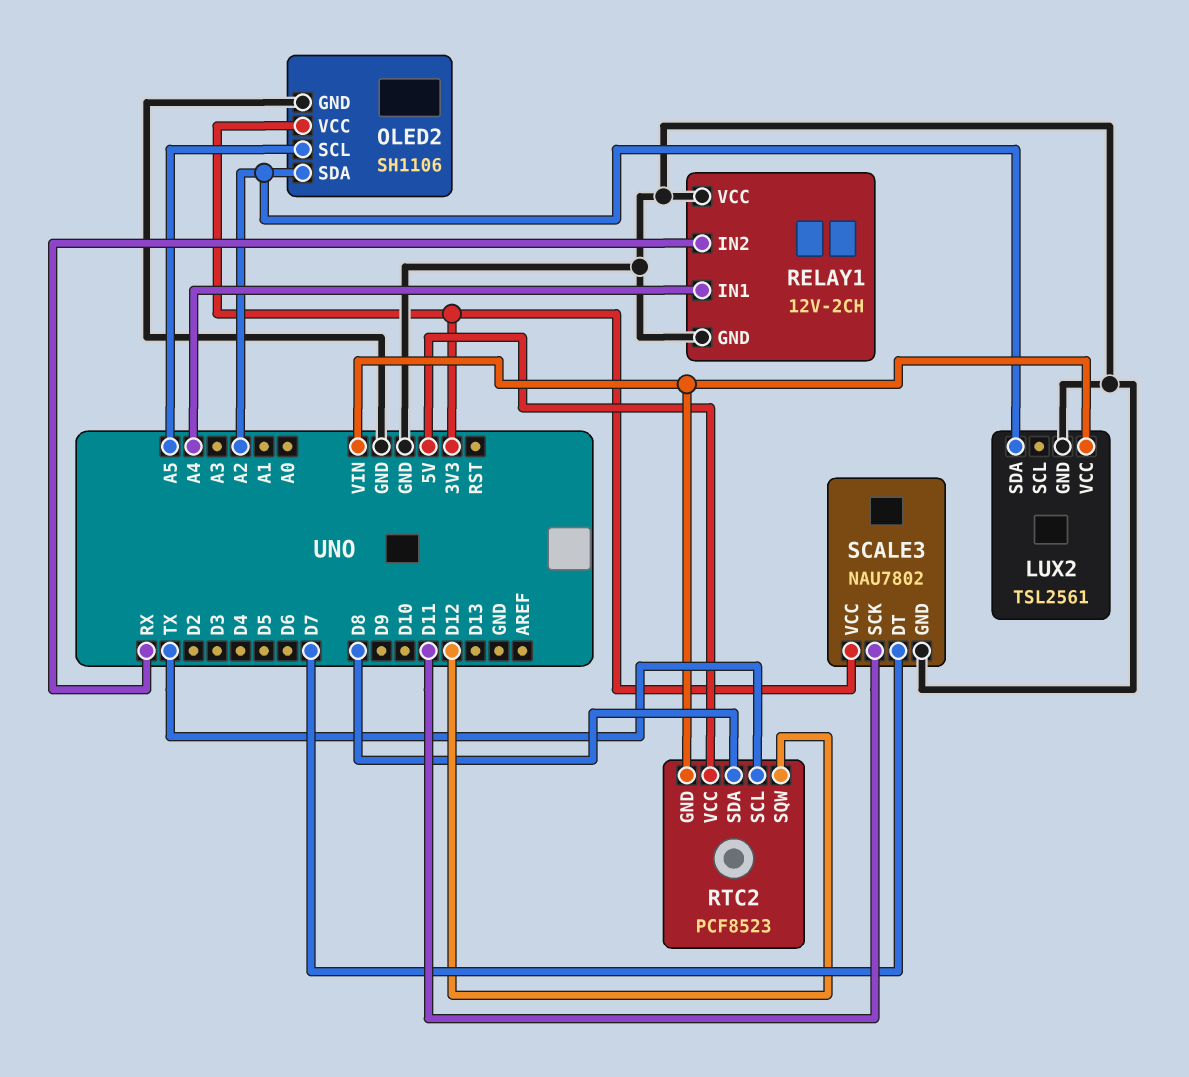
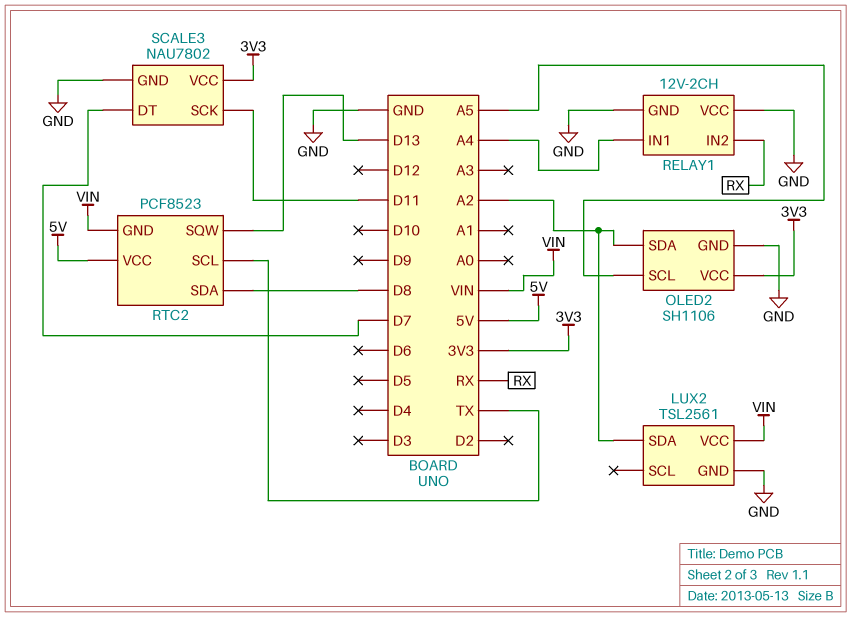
RTC2 pin SQW: D12 -> D13

